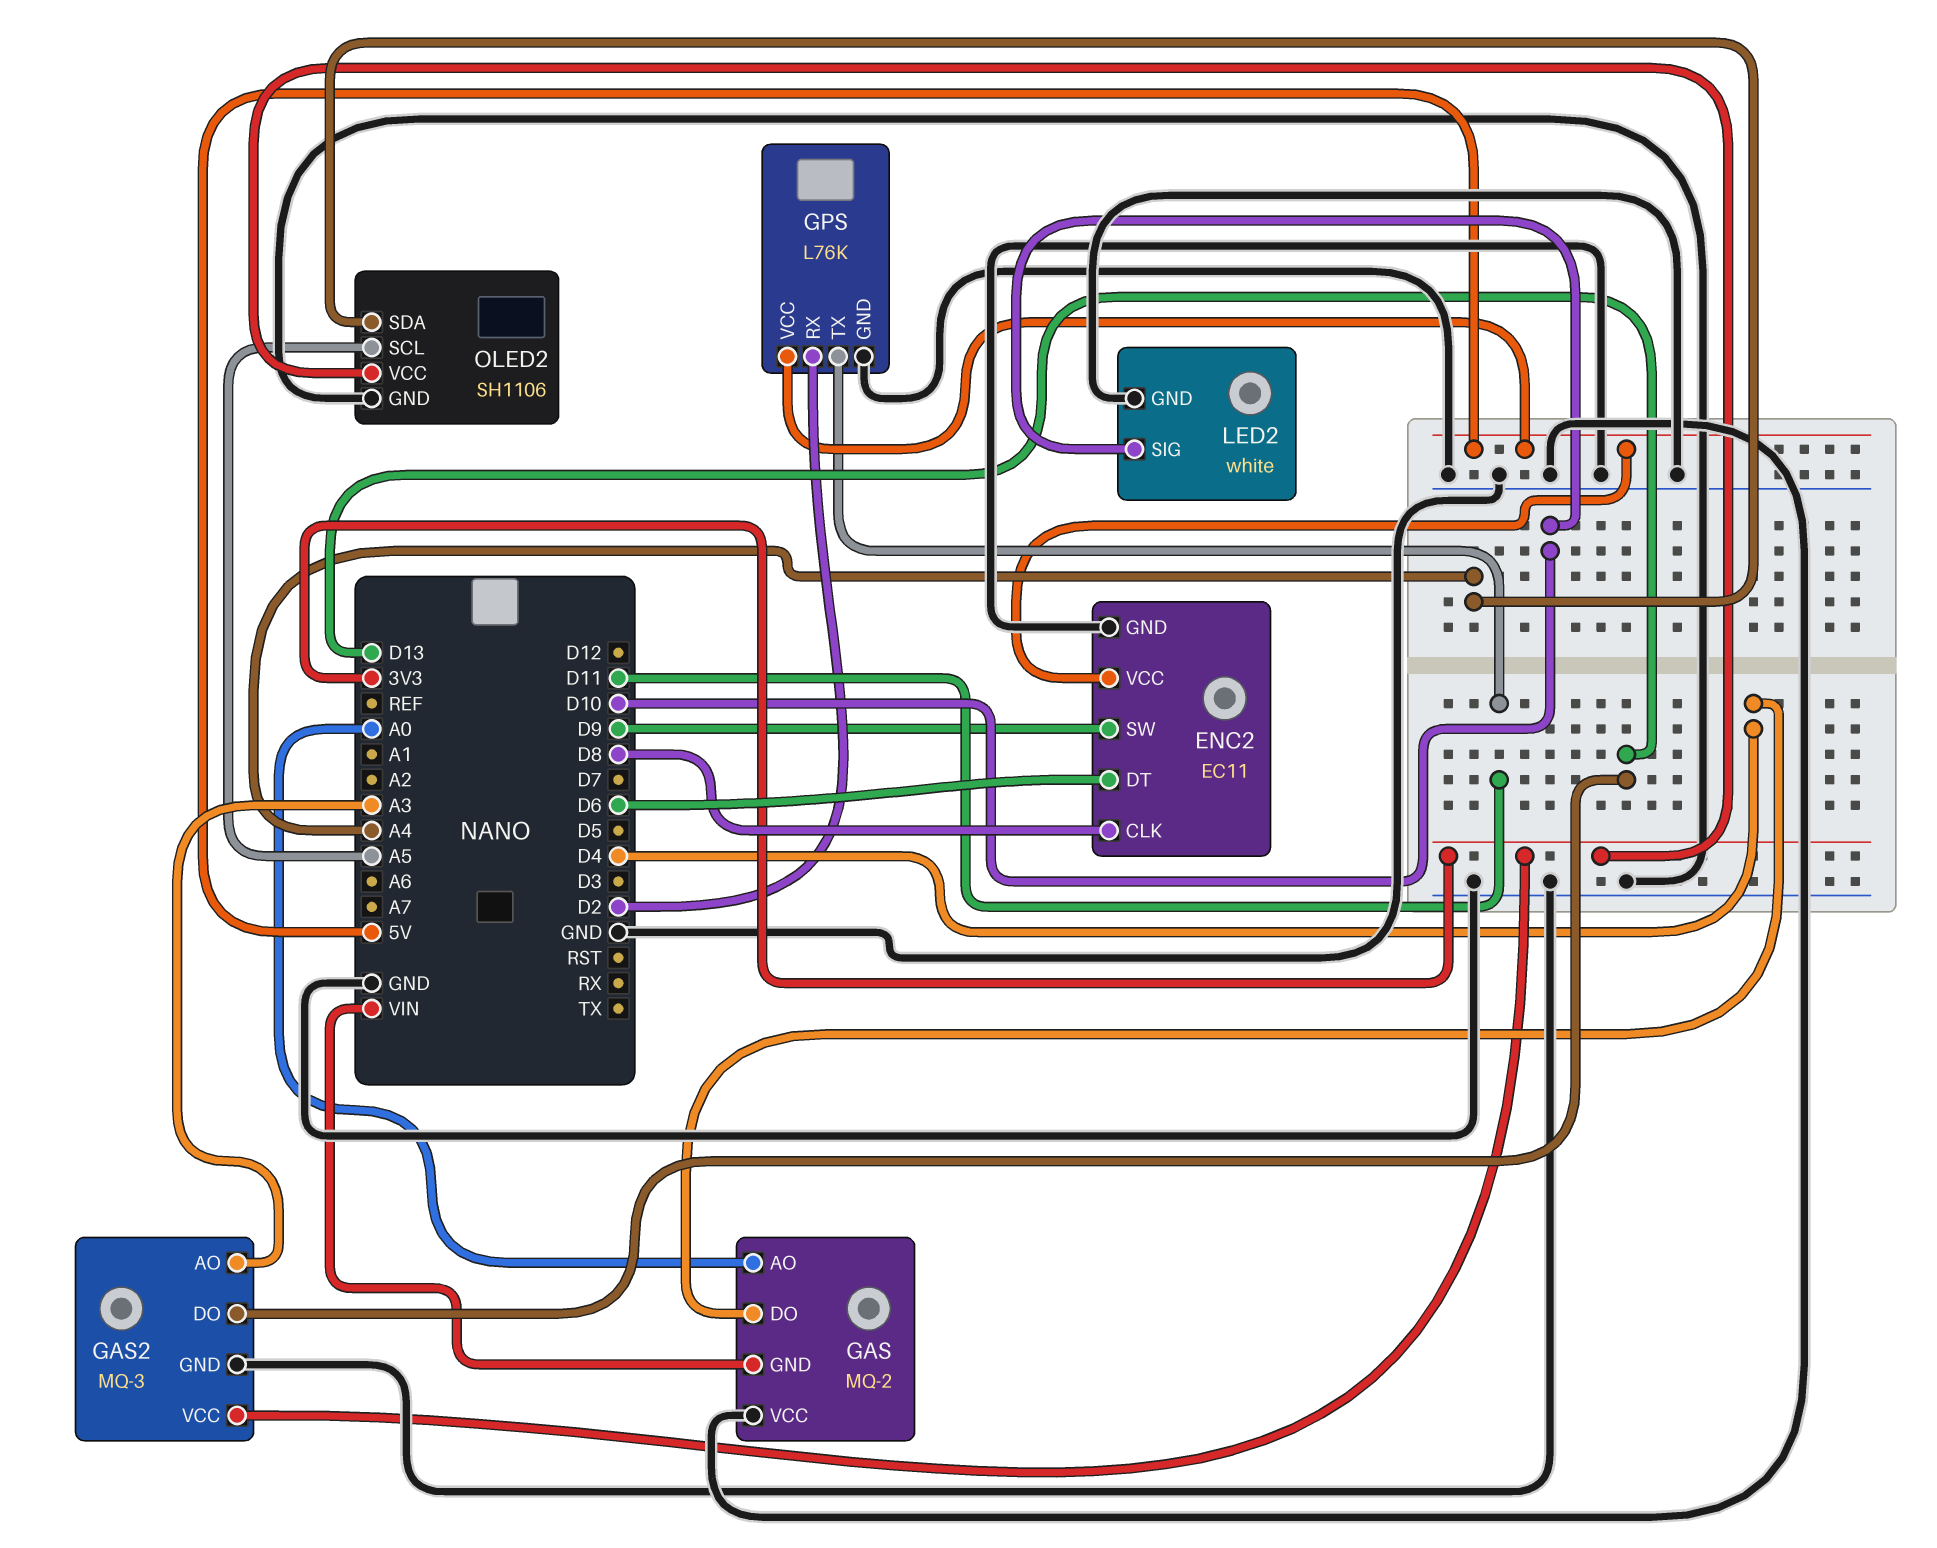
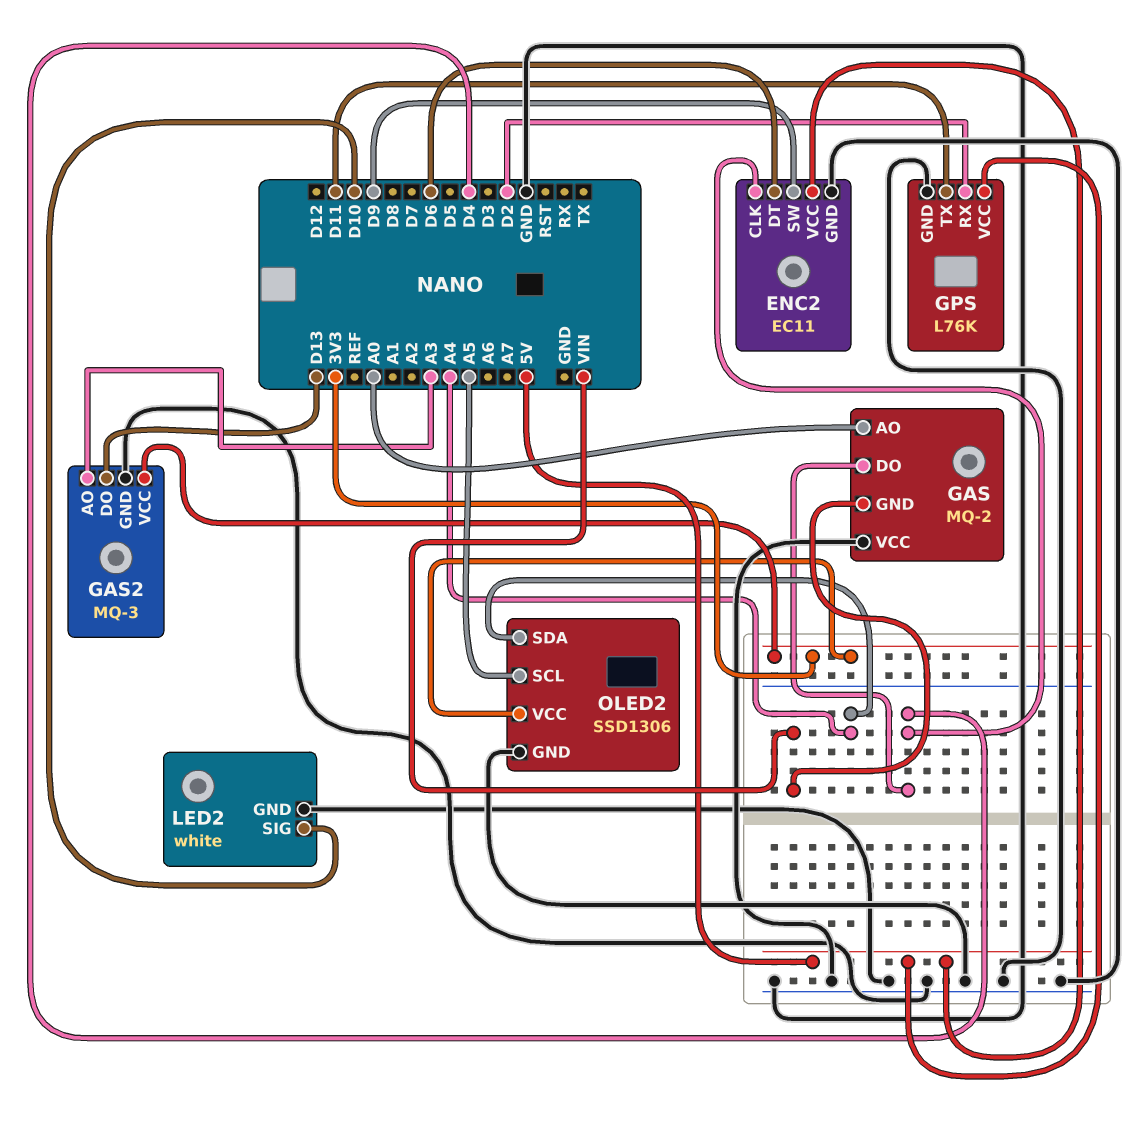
ENC2 pin CLK: D8 -> D4
OLED2: SH1106 -> SSD1306

